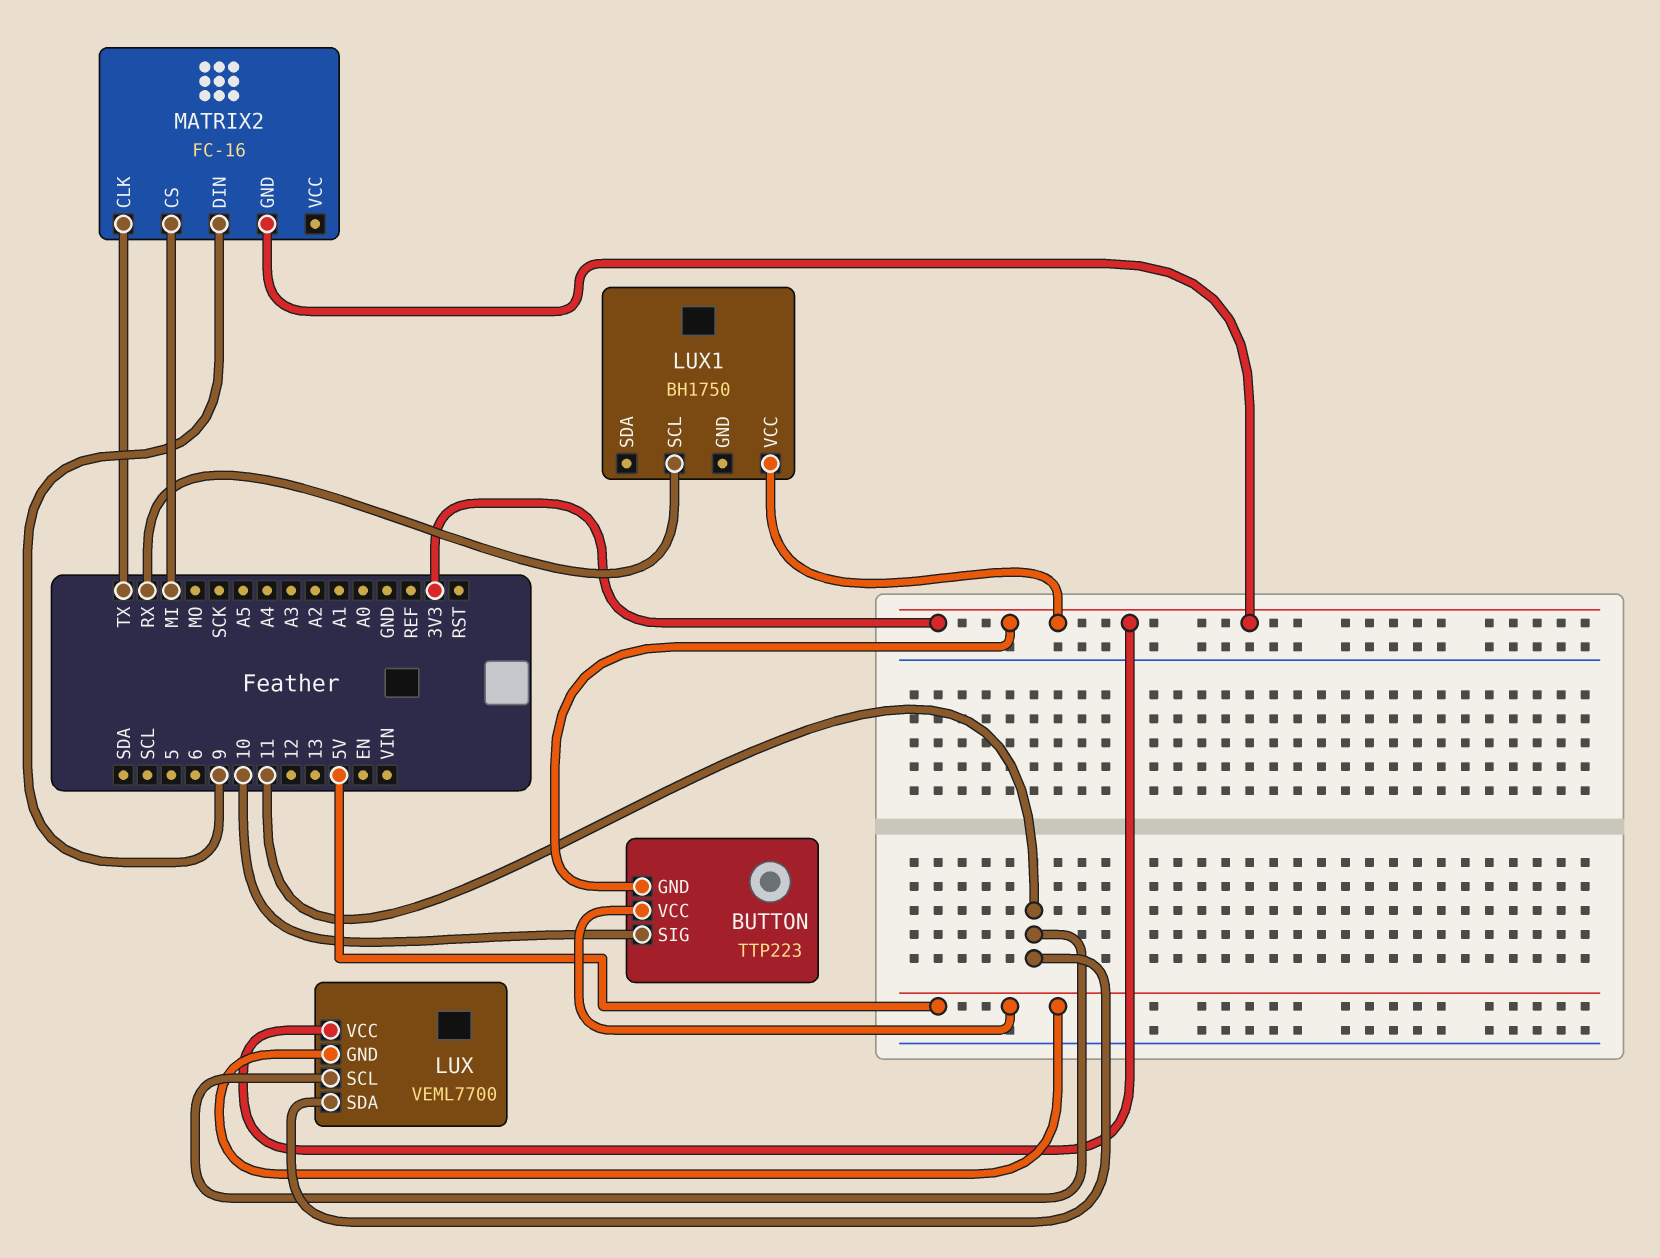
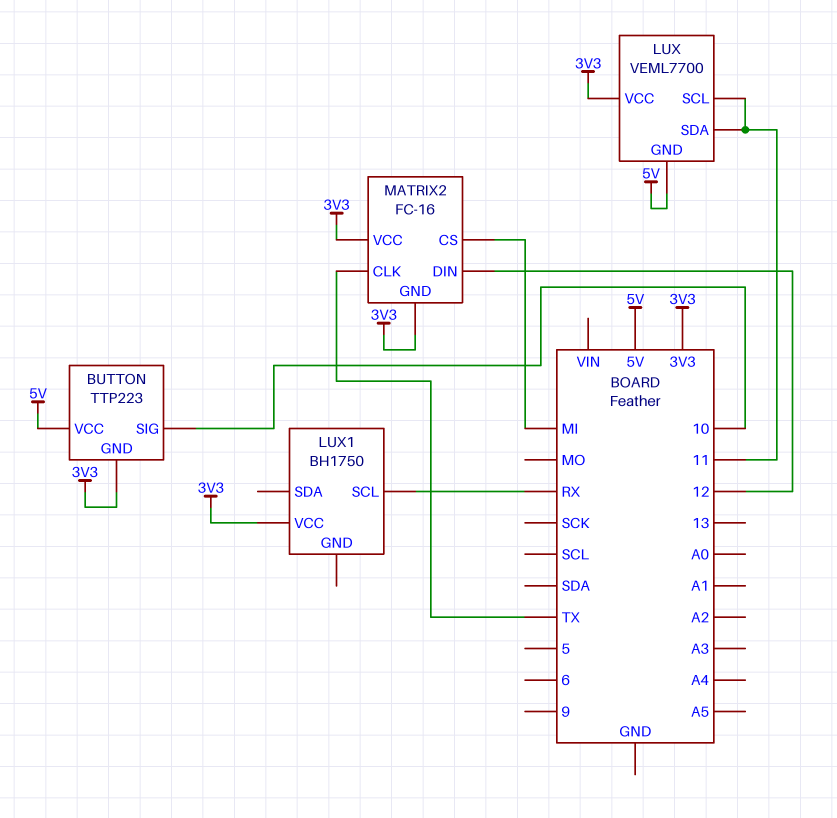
MATRIX2 pin DIN: 9 -> 12
MATRIX2 pin VCC: none -> 3V3

